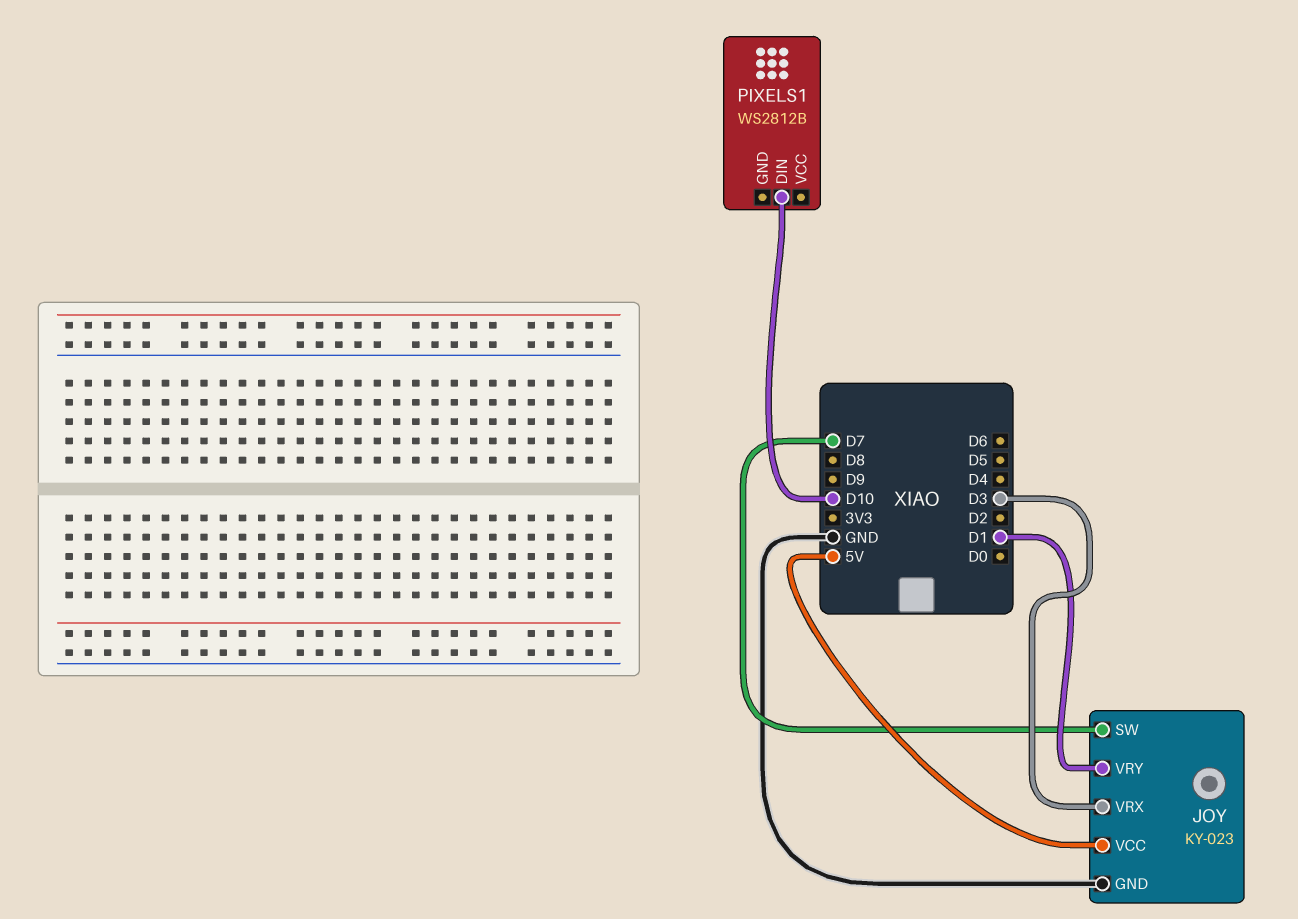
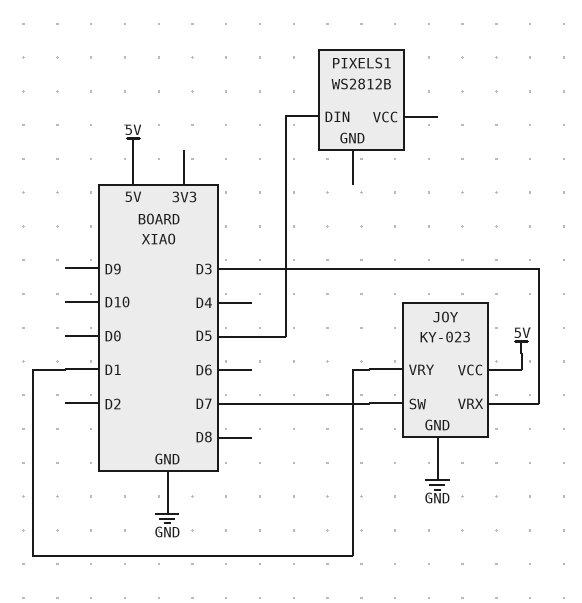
PIXELS1 pin DIN: D10 -> D5

